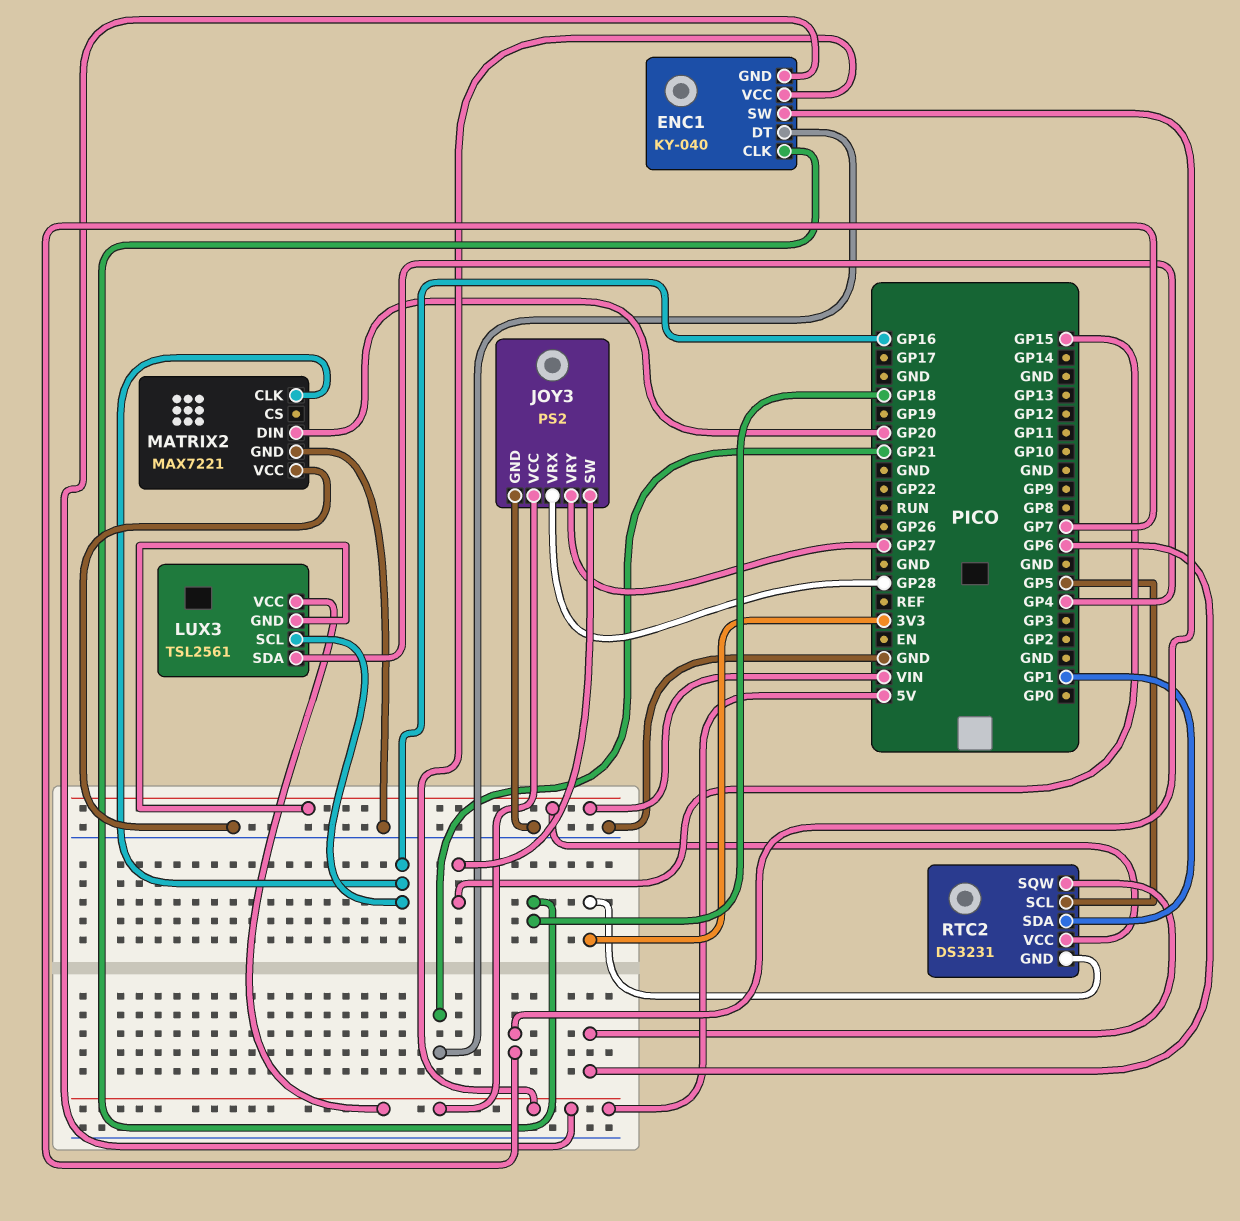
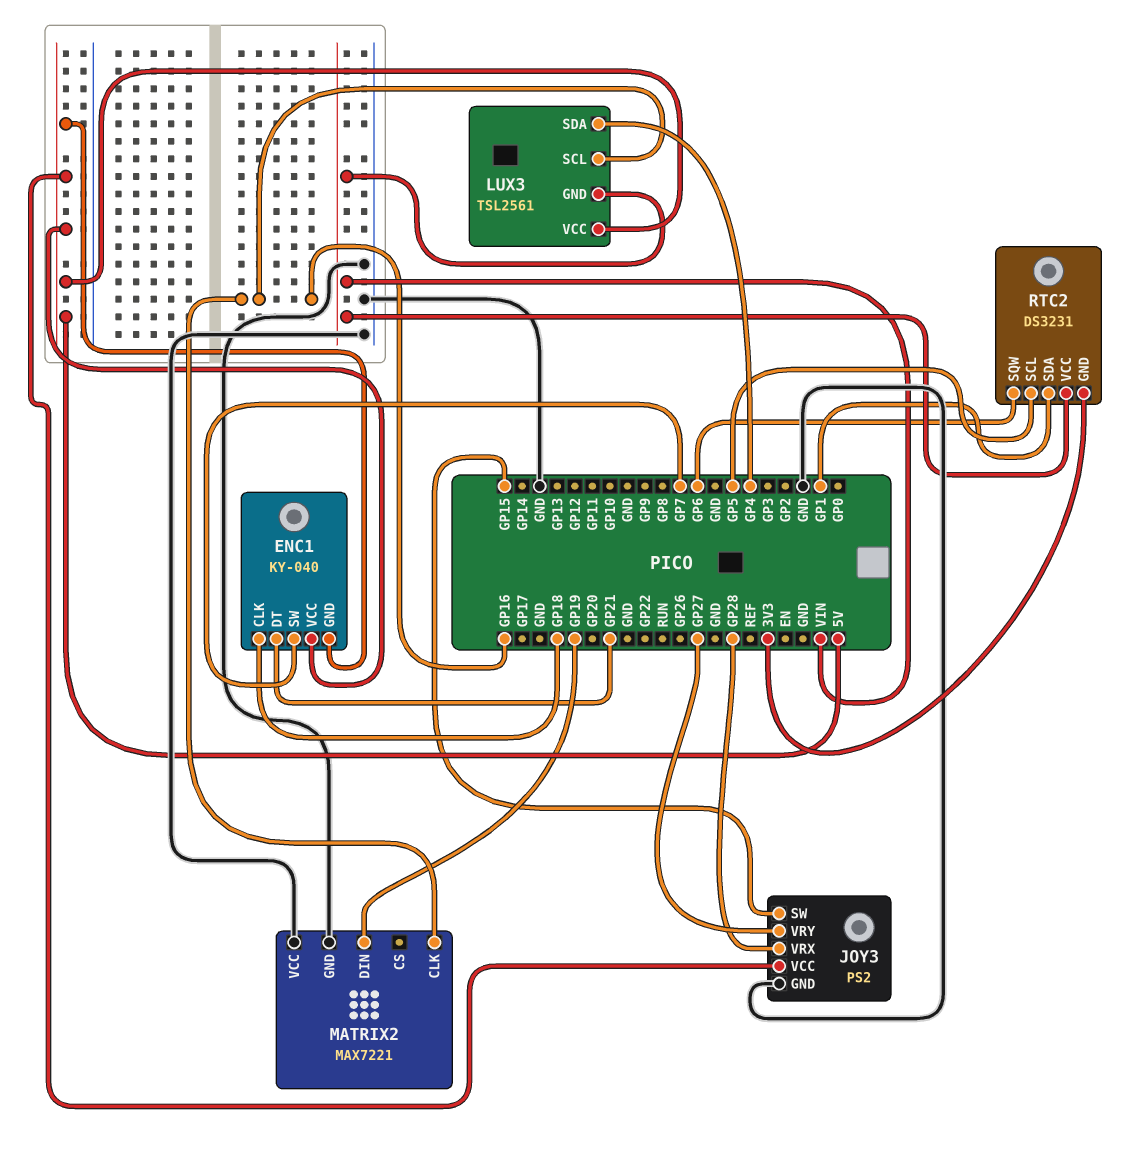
MATRIX2 pin DIN: GP20 -> GP19

